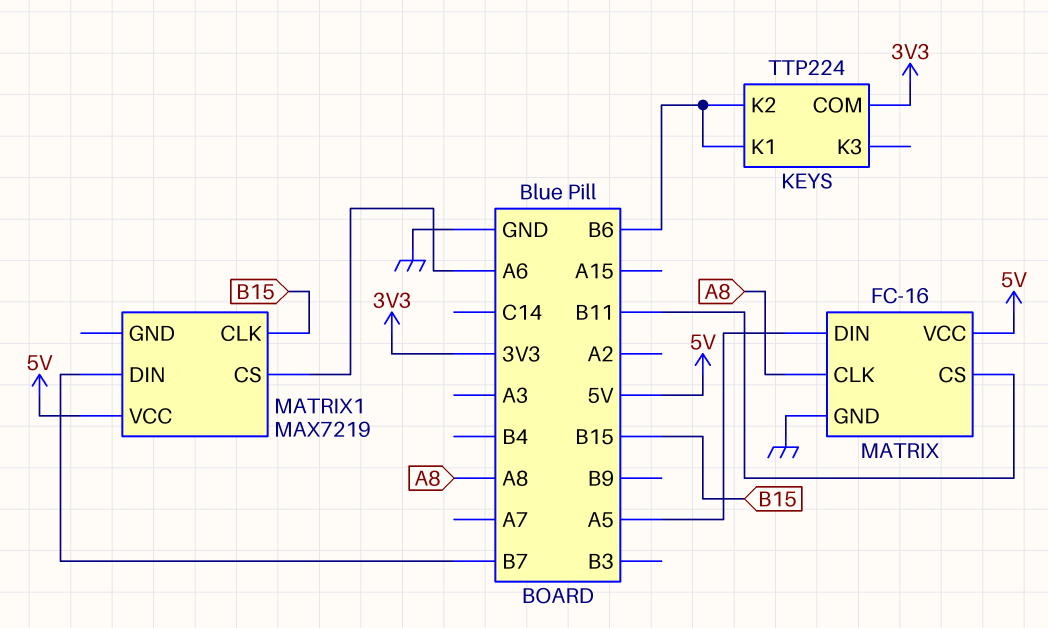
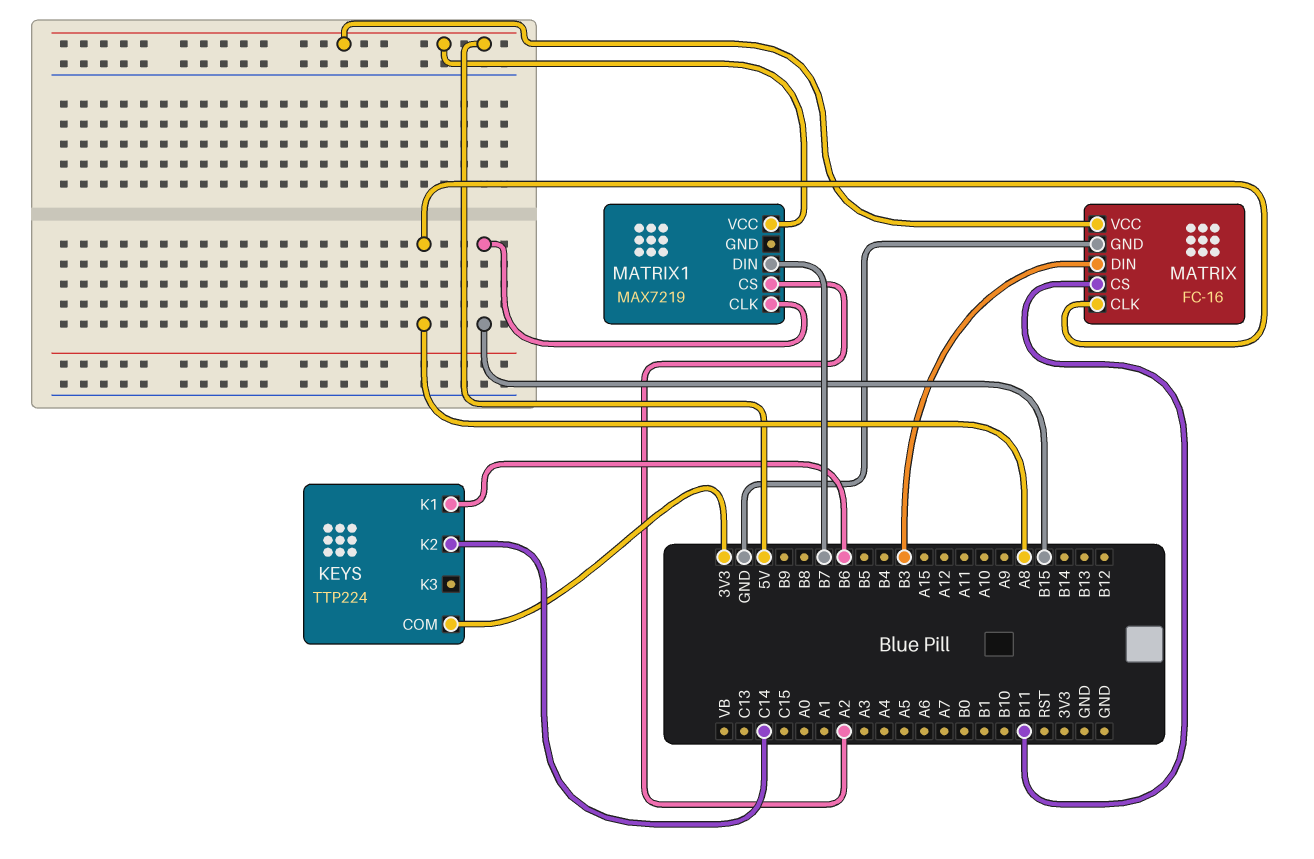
KEYS pin K2: B6 -> C14
MATRIX pin DIN: A5 -> B3
MATRIX1 pin CS: A6 -> A2

